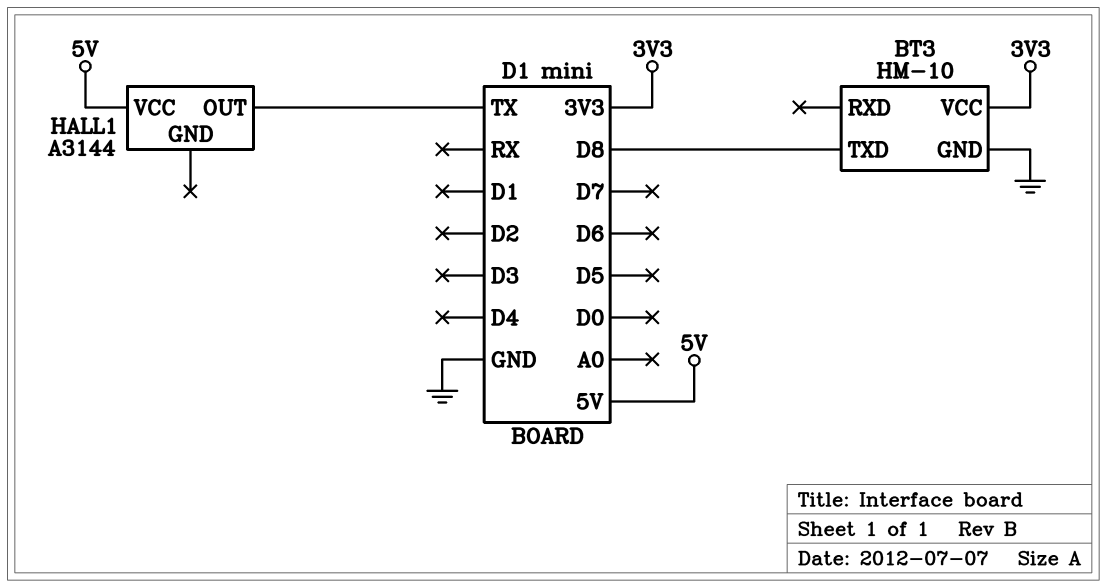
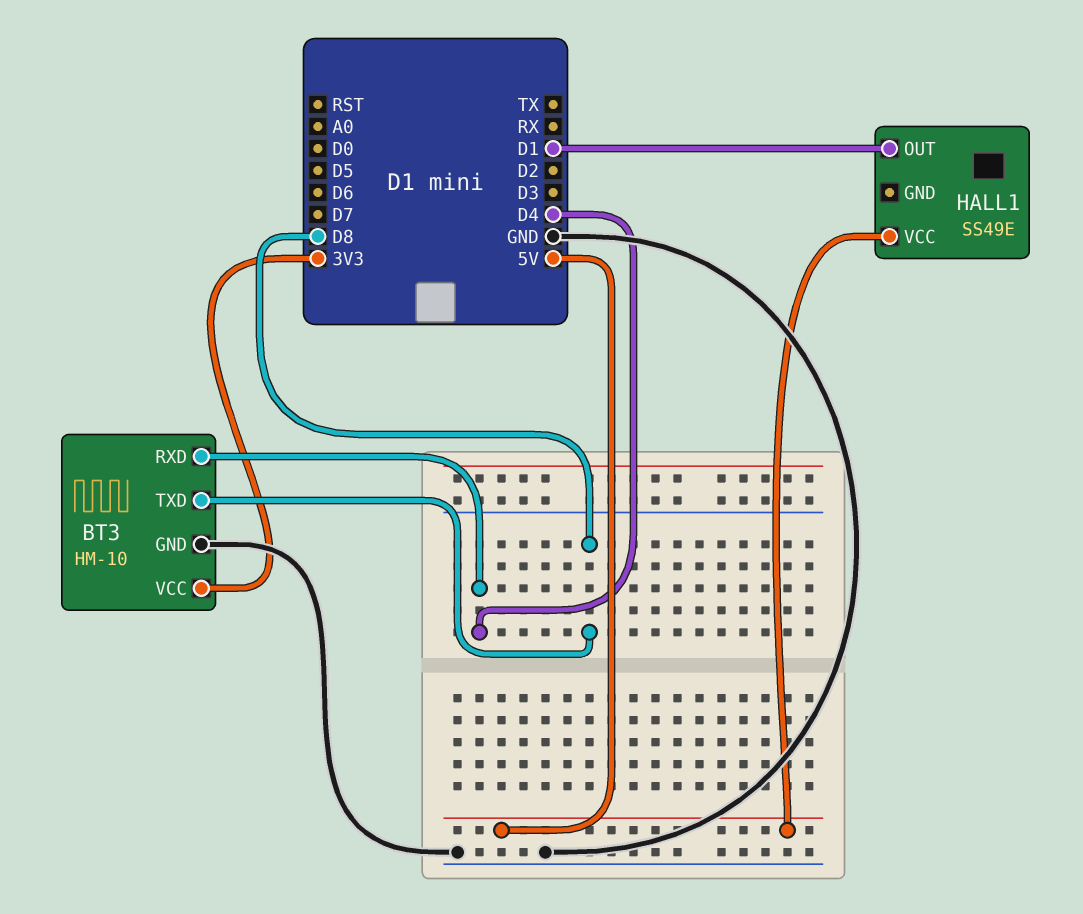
BT3 pin RXD: none -> D4
HALL1: A3144 -> SS49E
HALL1 pin OUT: TX -> D1

